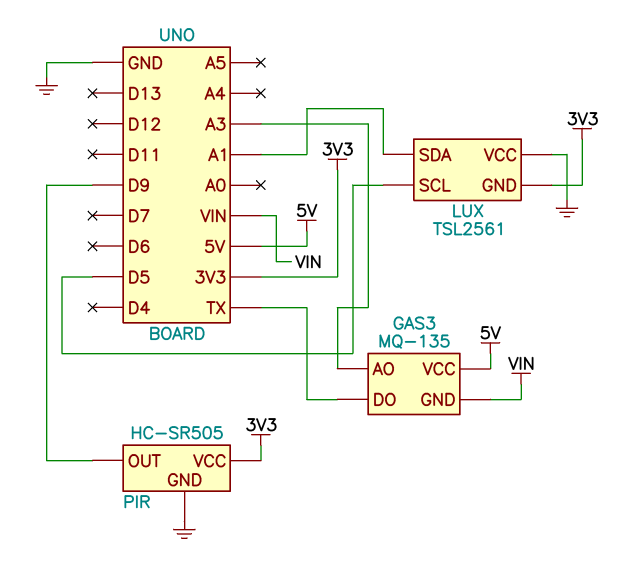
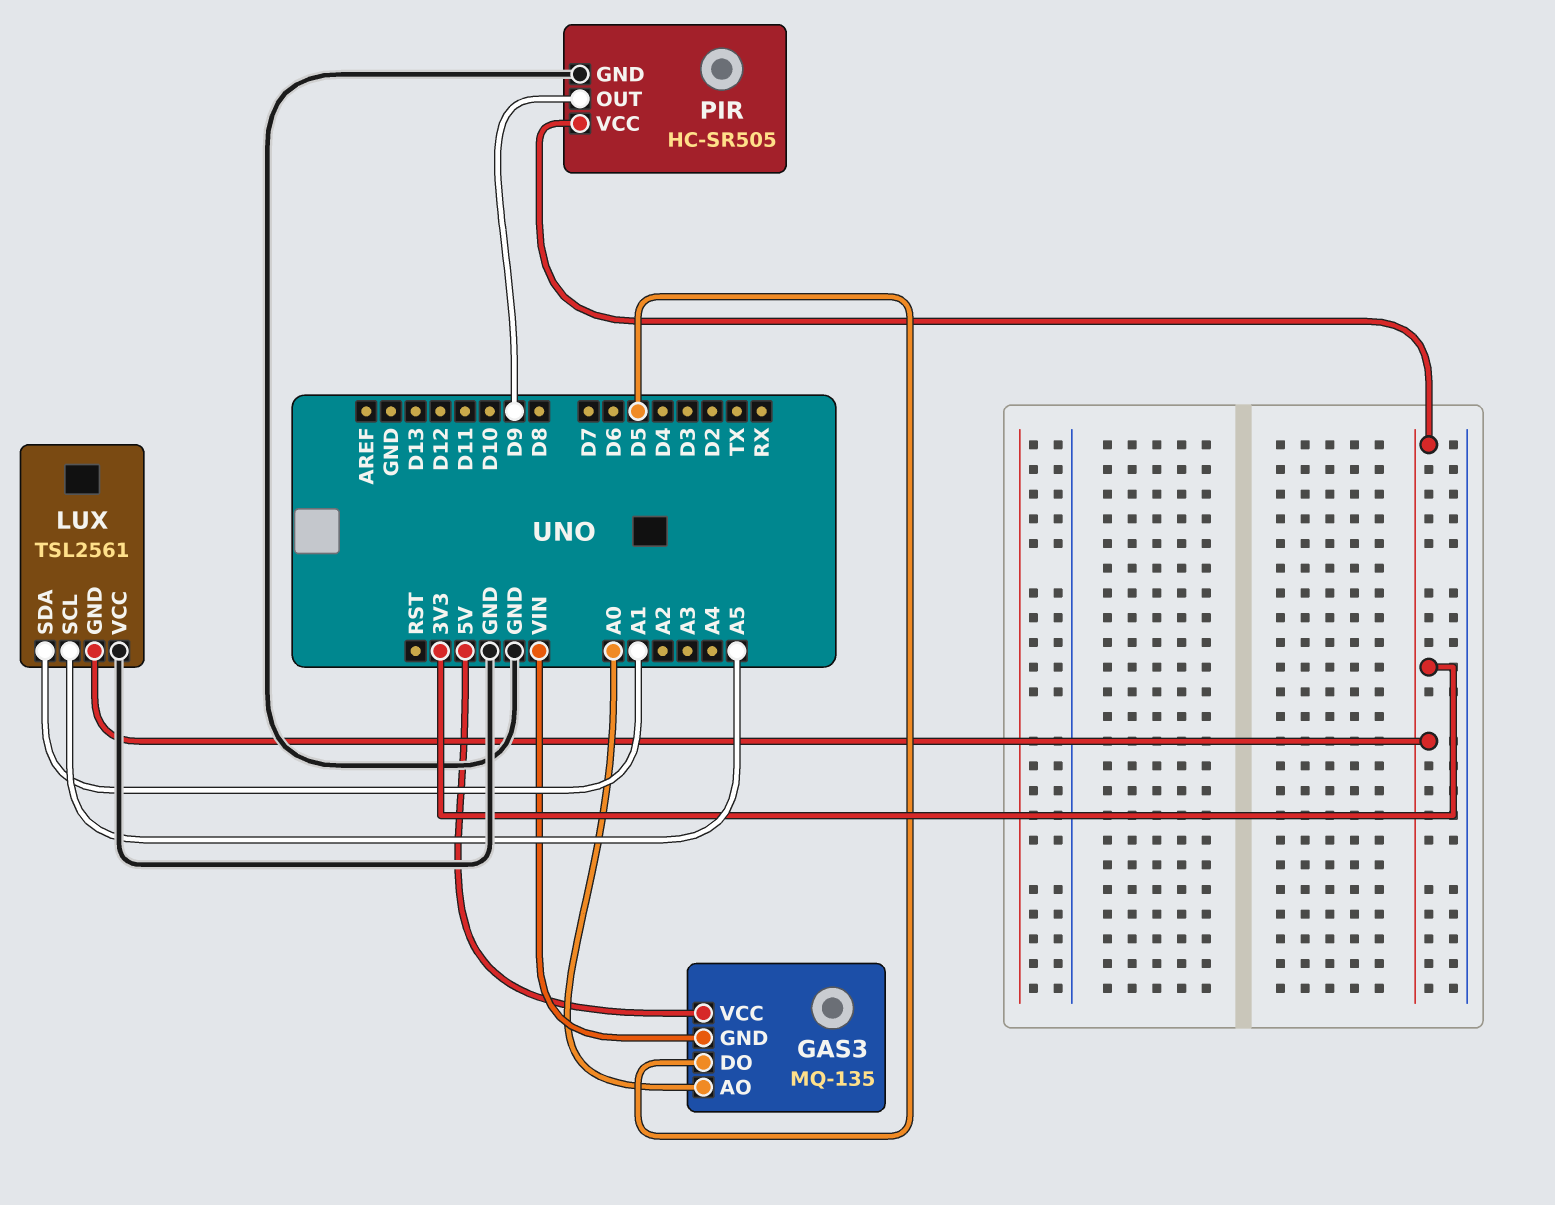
GAS3 pin AO: A3 -> A0
GAS3 pin DO: TX -> D5
LUX pin SCL: D5 -> A5

